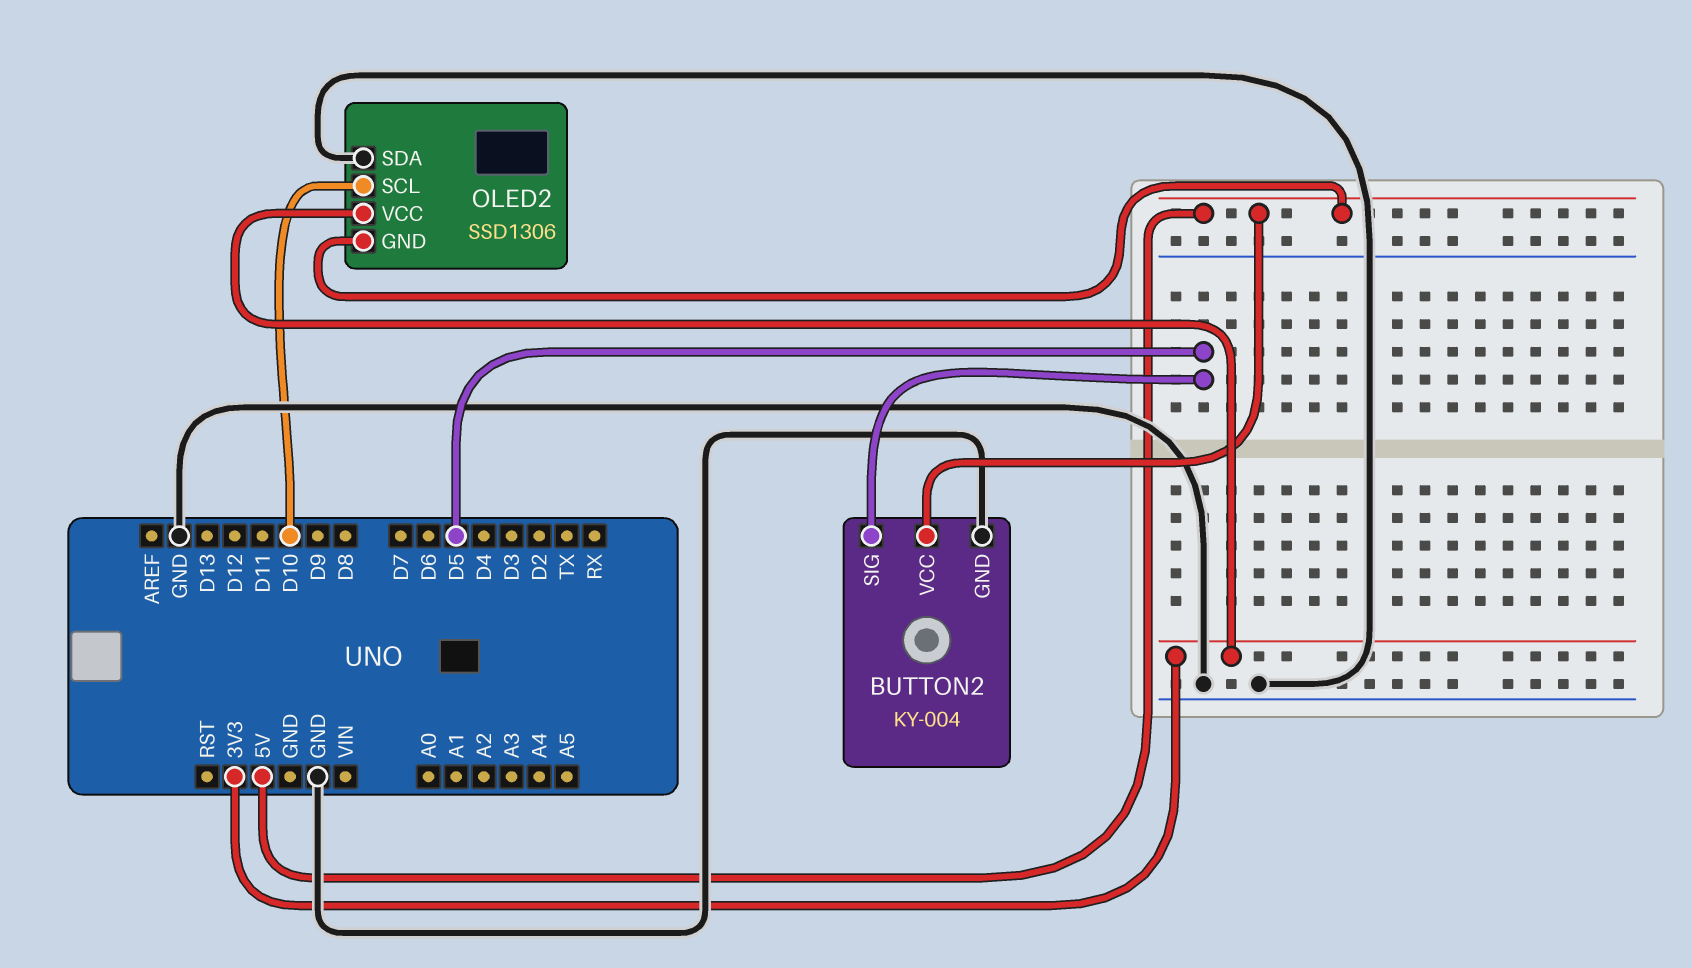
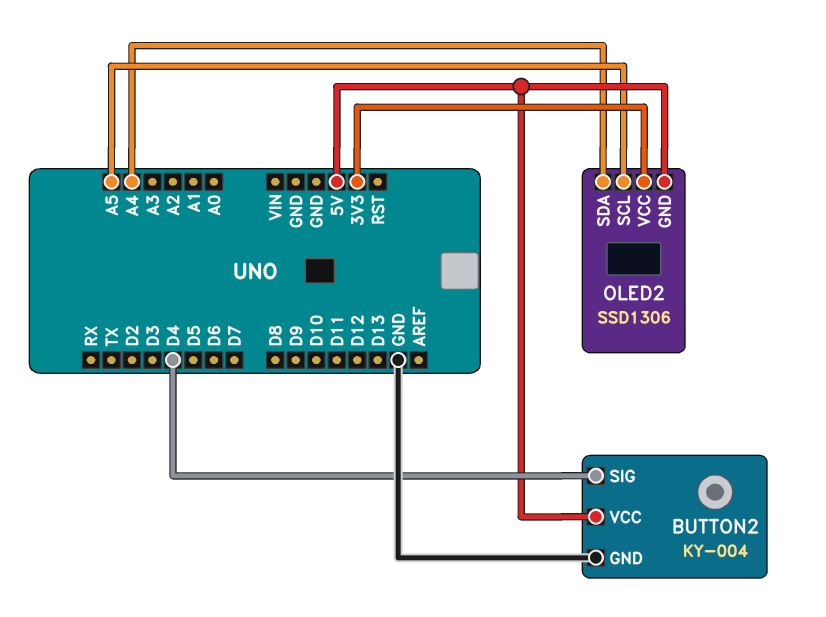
BUTTON2 pin SIG: D5 -> D4
OLED2 pin SCL: D10 -> A5
OLED2 pin SDA: GND -> A4

